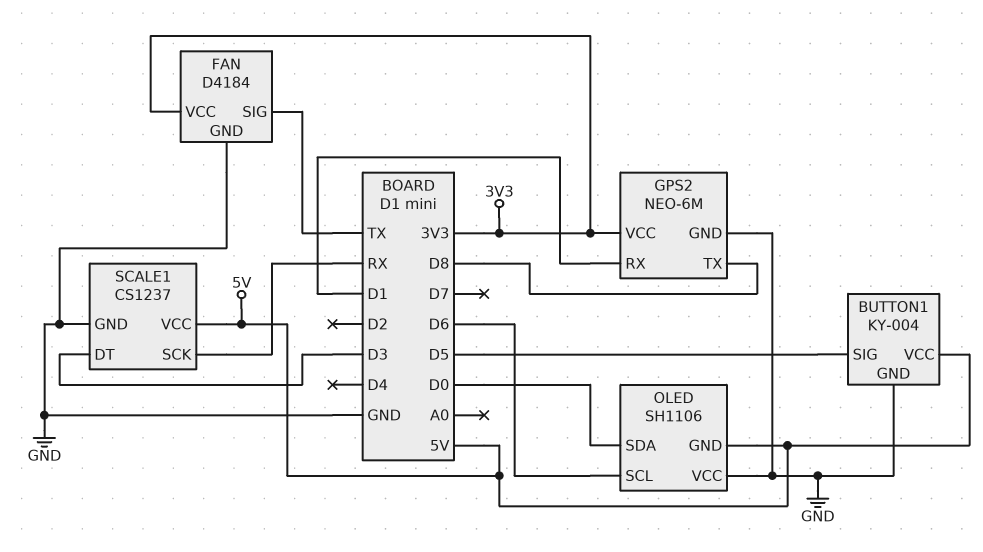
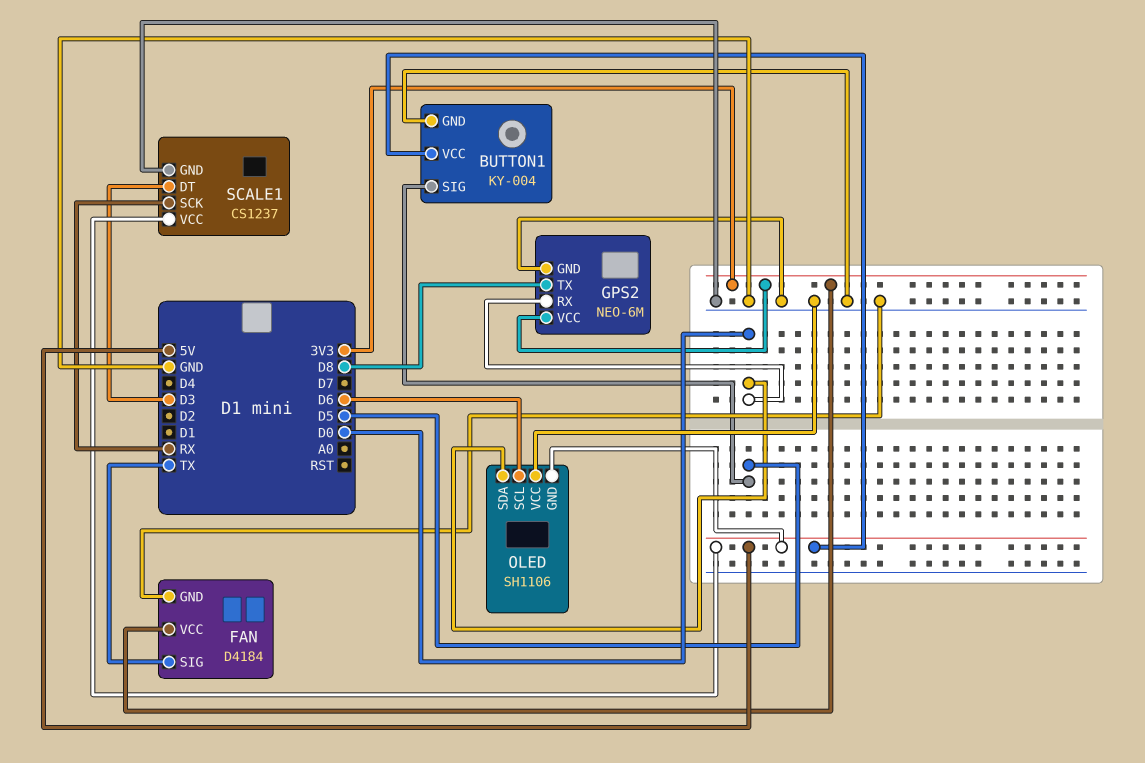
GPS2 pin RX: D1 -> D0

